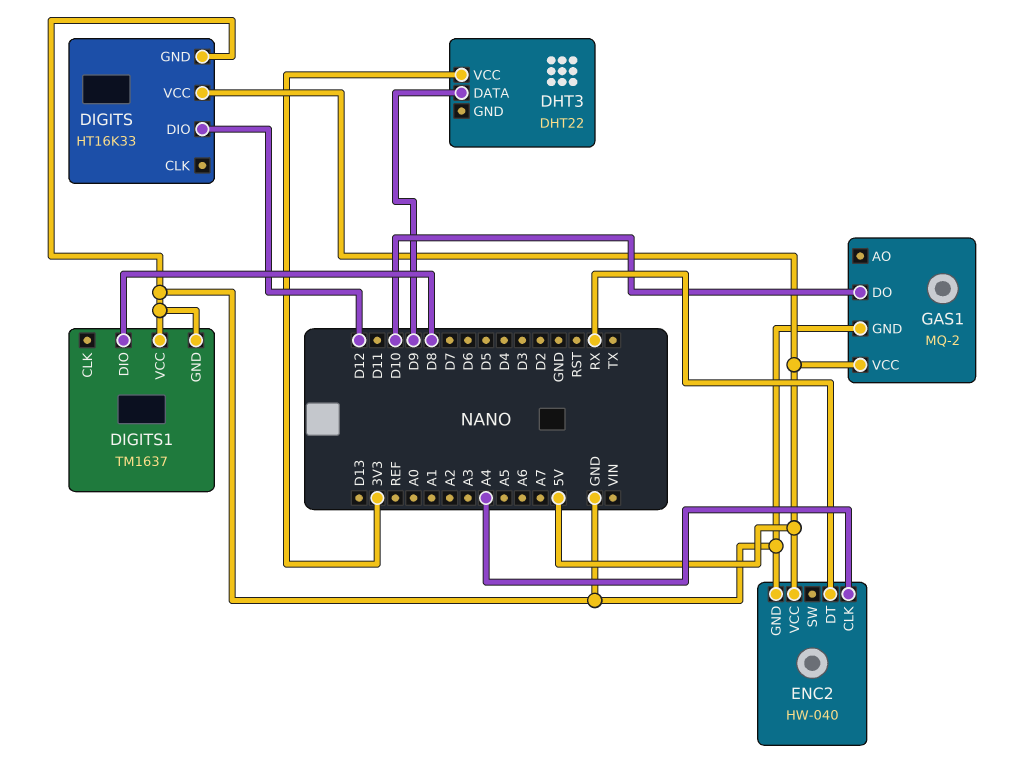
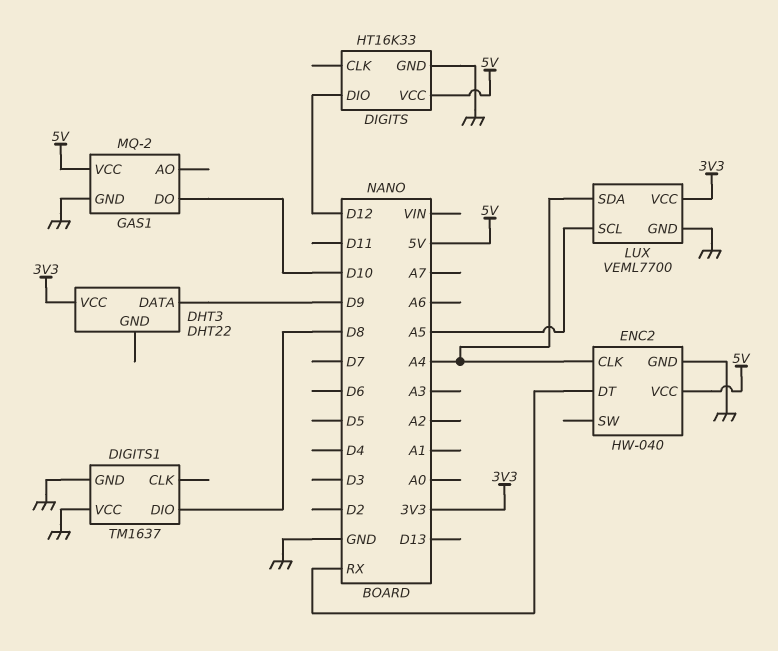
LUX: none -> VEML7700
LUX pin GND: none -> GND
LUX pin SCL: none -> A5
LUX pin SDA: none -> A4
LUX pin VCC: none -> 3V3

